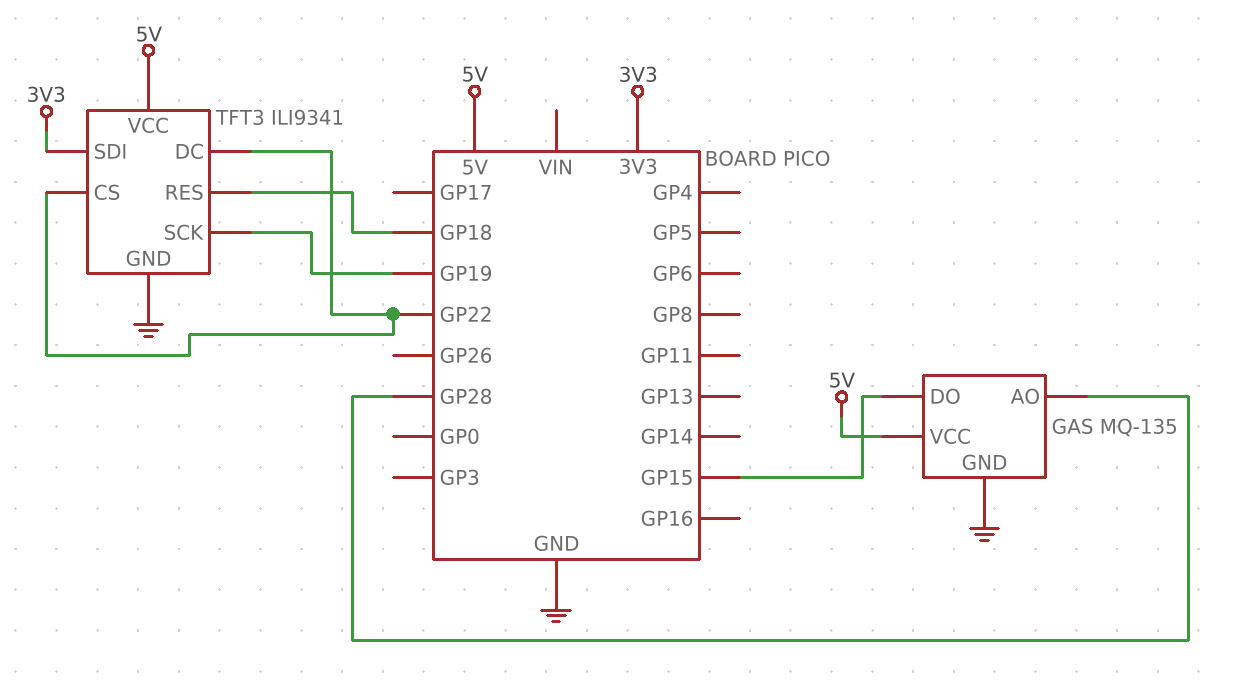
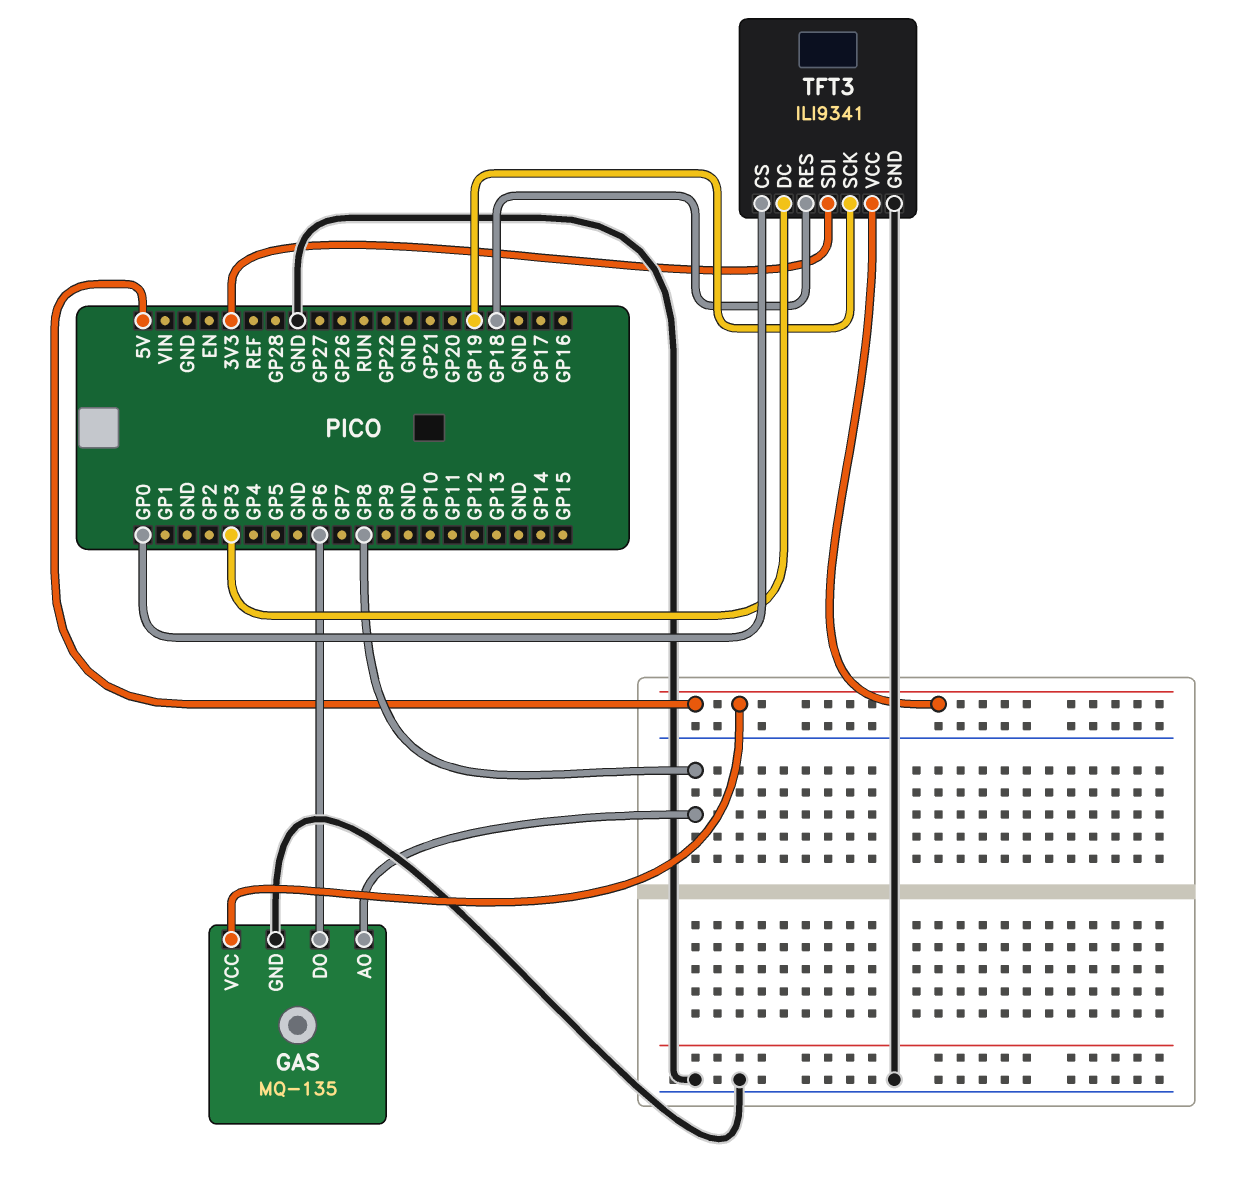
GAS pin AO: GP28 -> GP8
GAS pin DO: GP15 -> GP6
TFT3 pin CS: GP22 -> GP0
TFT3 pin DC: GP22 -> GP3

